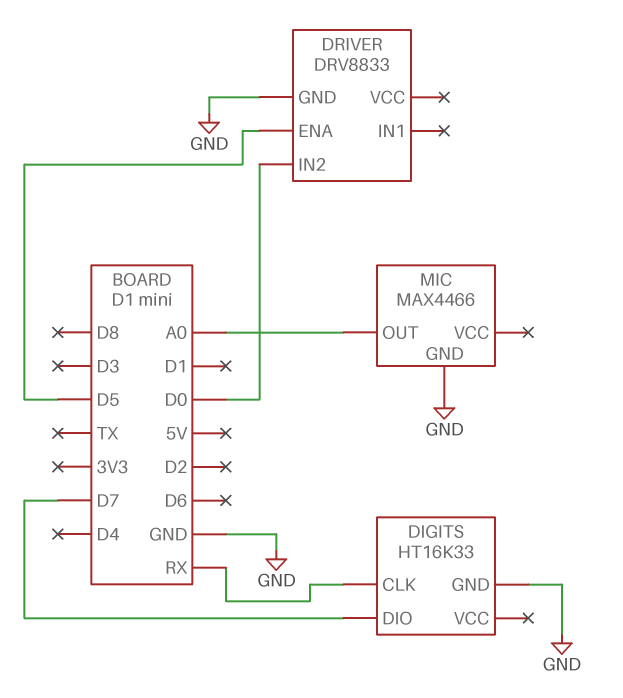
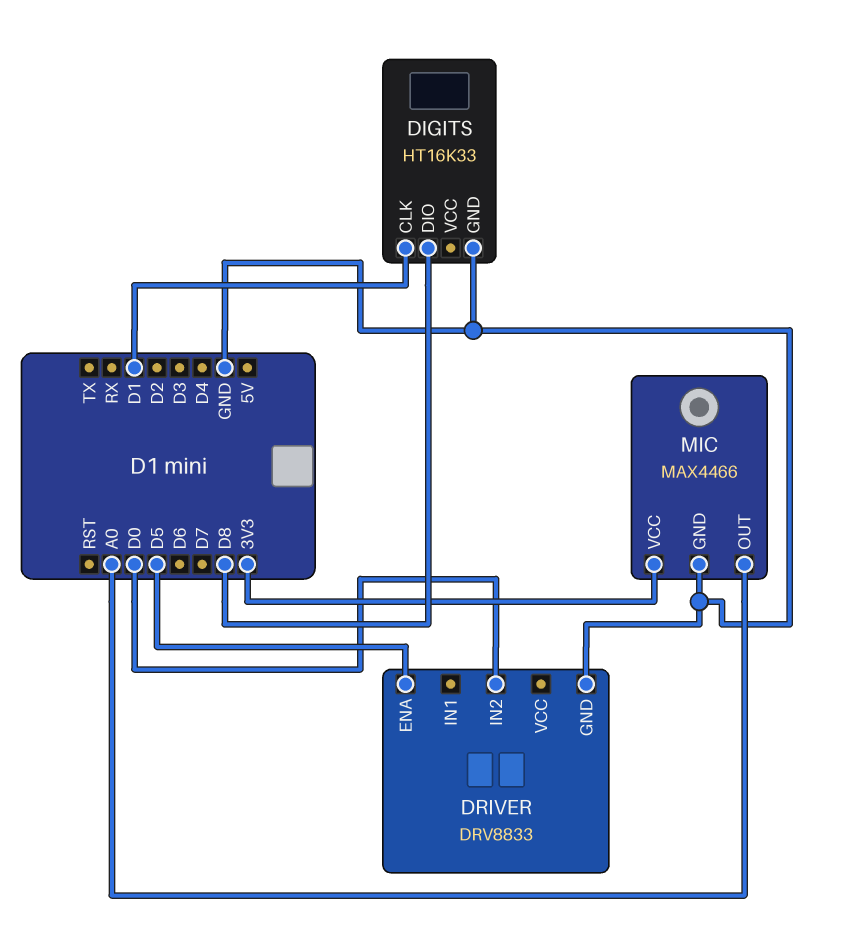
DIGITS pin CLK: RX -> D1
DIGITS pin DIO: D7 -> D8
MIC pin VCC: none -> 3V3

